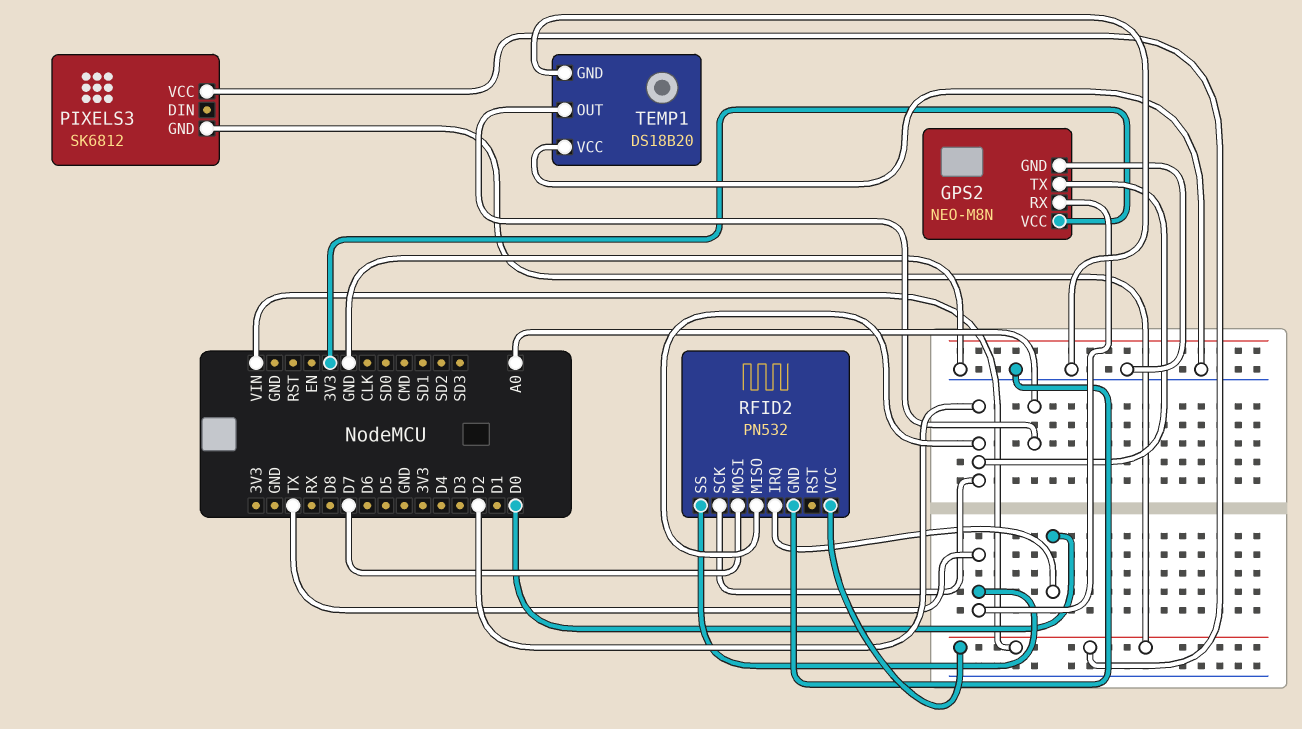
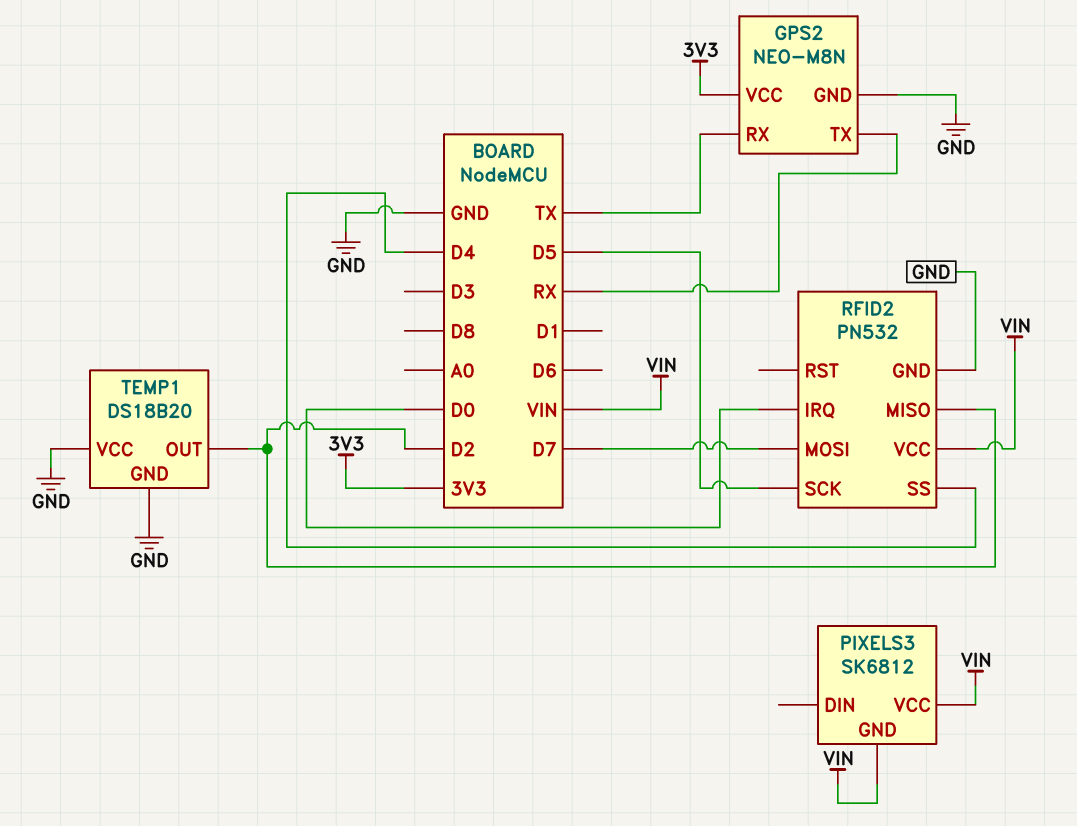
GPS2 pin TX: D2 -> RX
RFID2 pin SCK: D2 -> D5
RFID2 pin SS: TX -> D4
TEMP1 pin OUT: A0 -> D2

